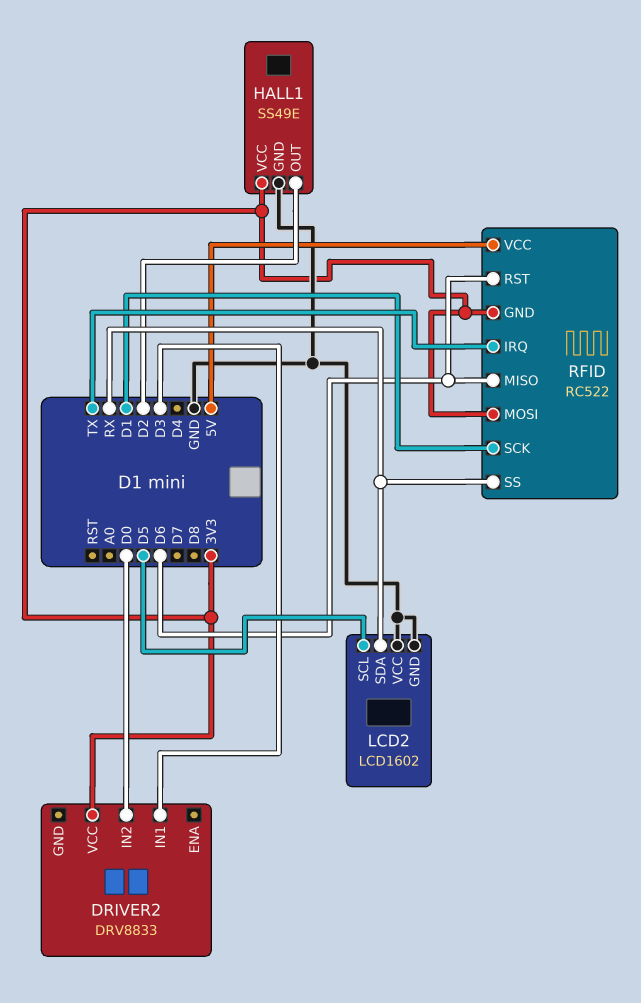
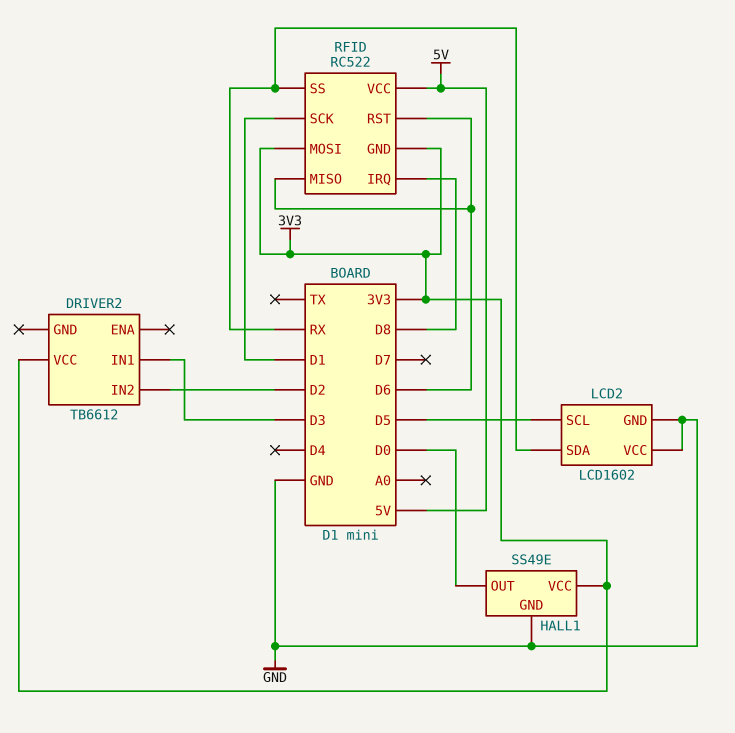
DRIVER2: DRV8833 -> TB6612
DRIVER2 pin IN2: D0 -> D2
HALL1 pin OUT: D2 -> D0
RFID pin IRQ: TX -> D8

